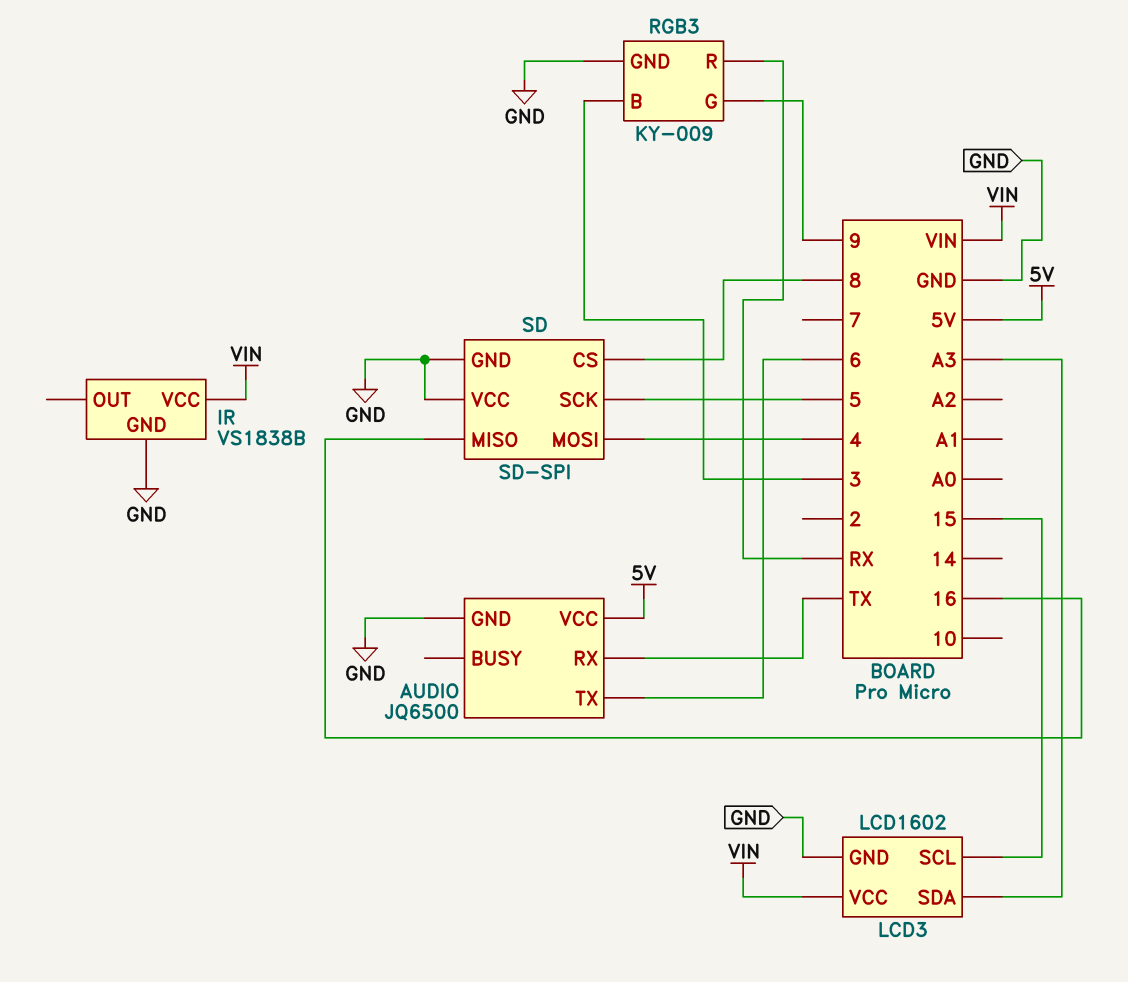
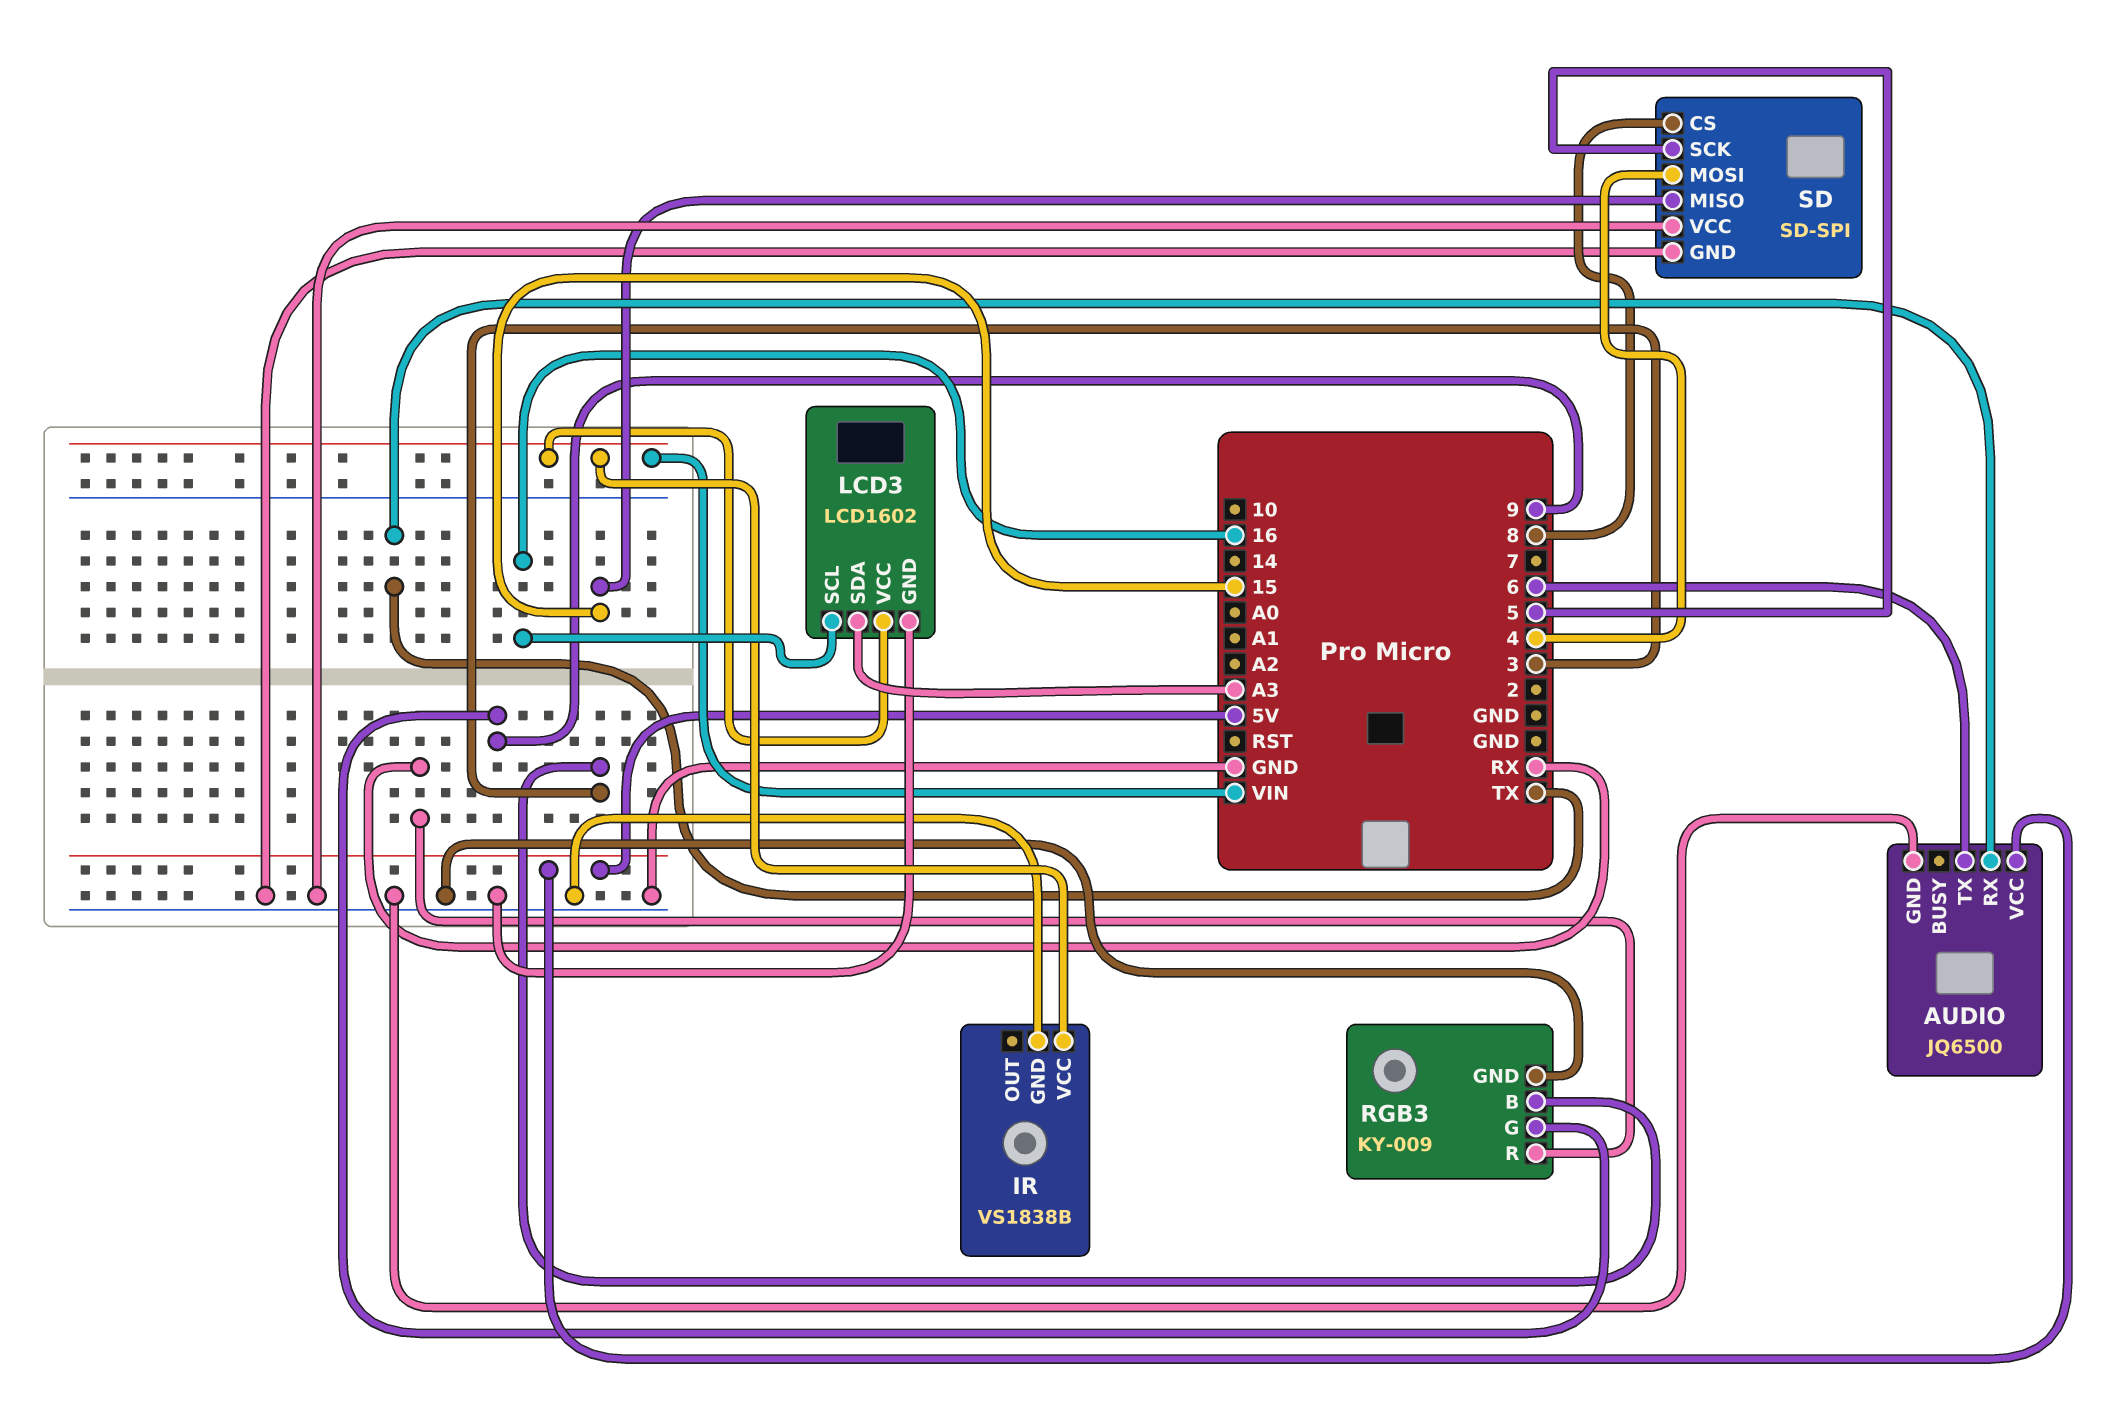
LCD3 pin SCL: 15 -> 16
SD pin MISO: 16 -> 15

